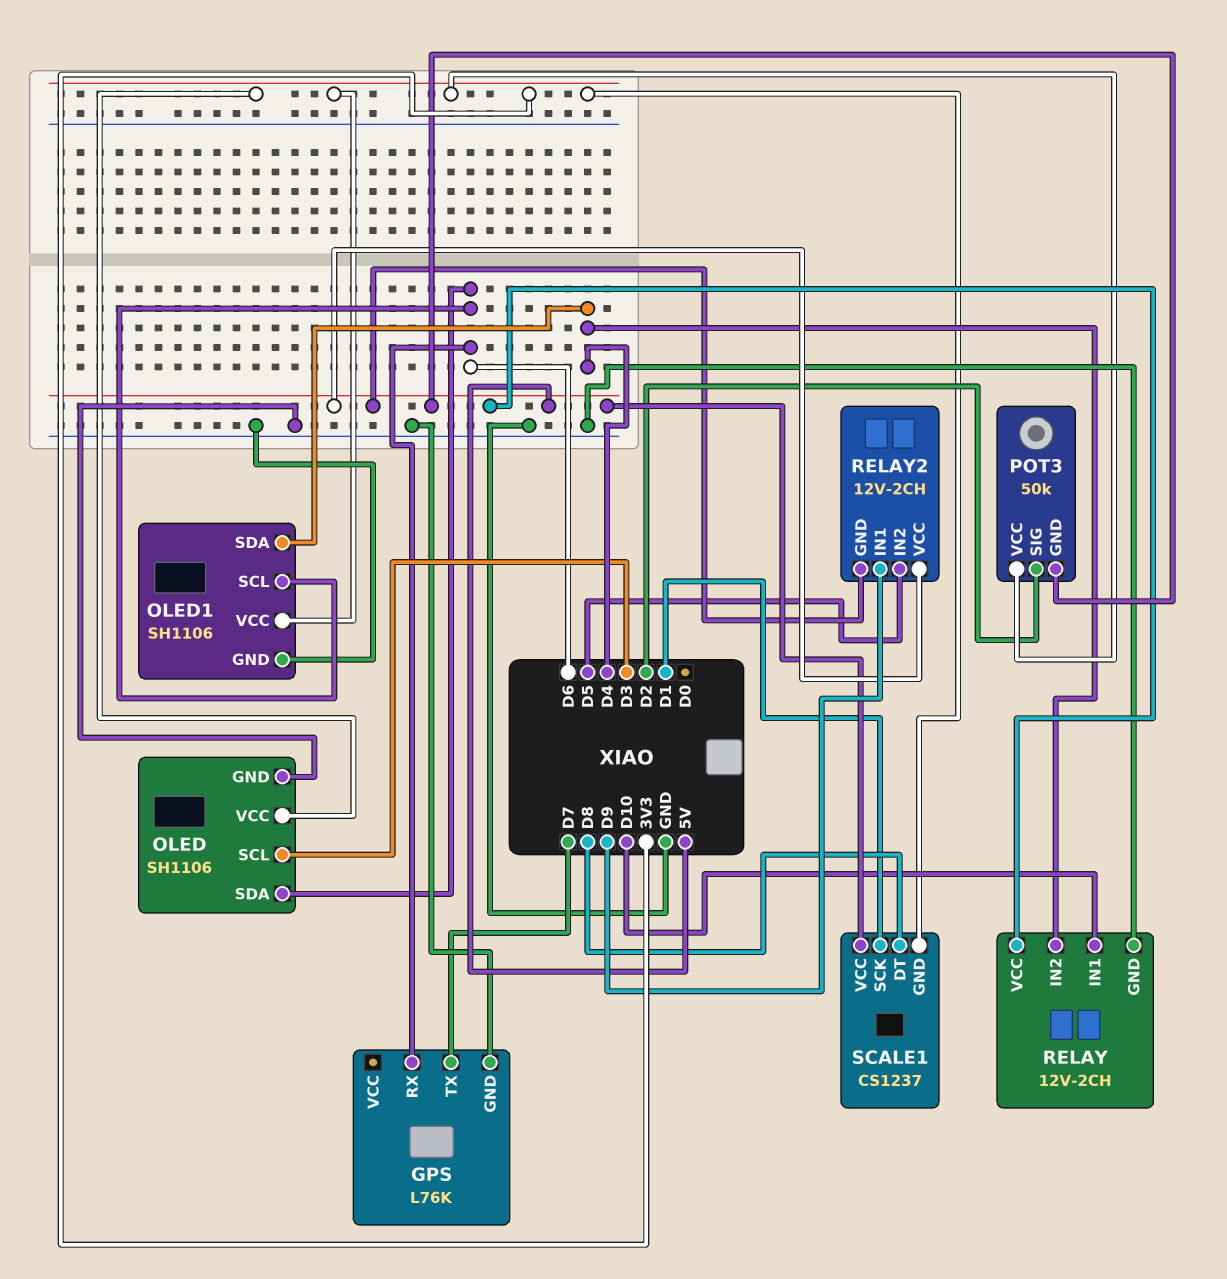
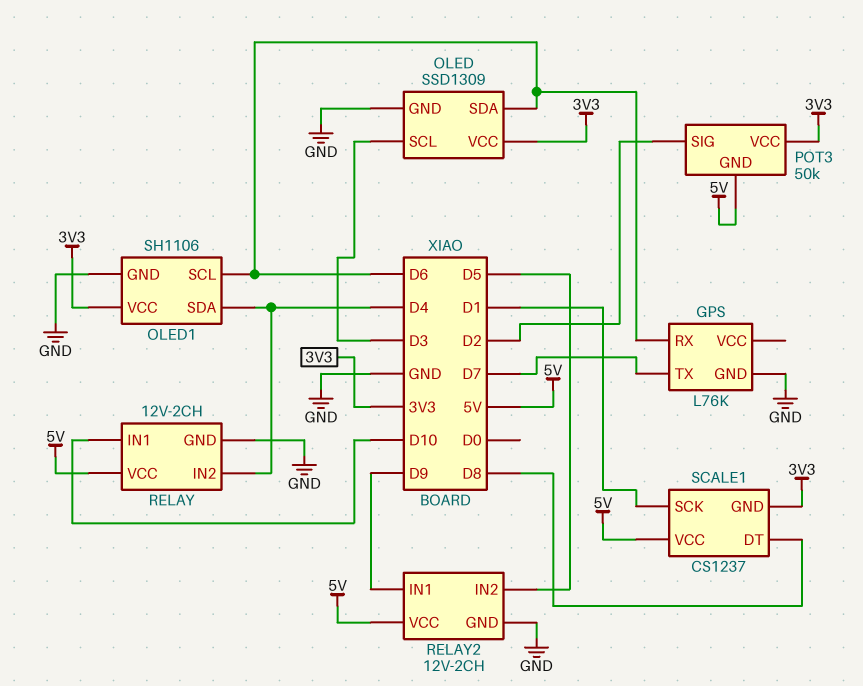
OLED: SH1106 -> SSD1309
RELAY2 pin GND: 5V -> GND

